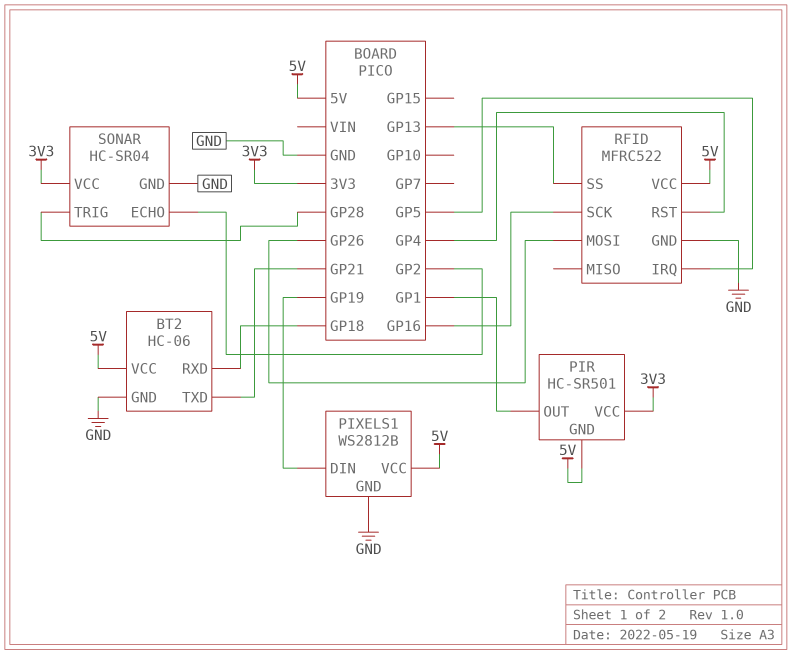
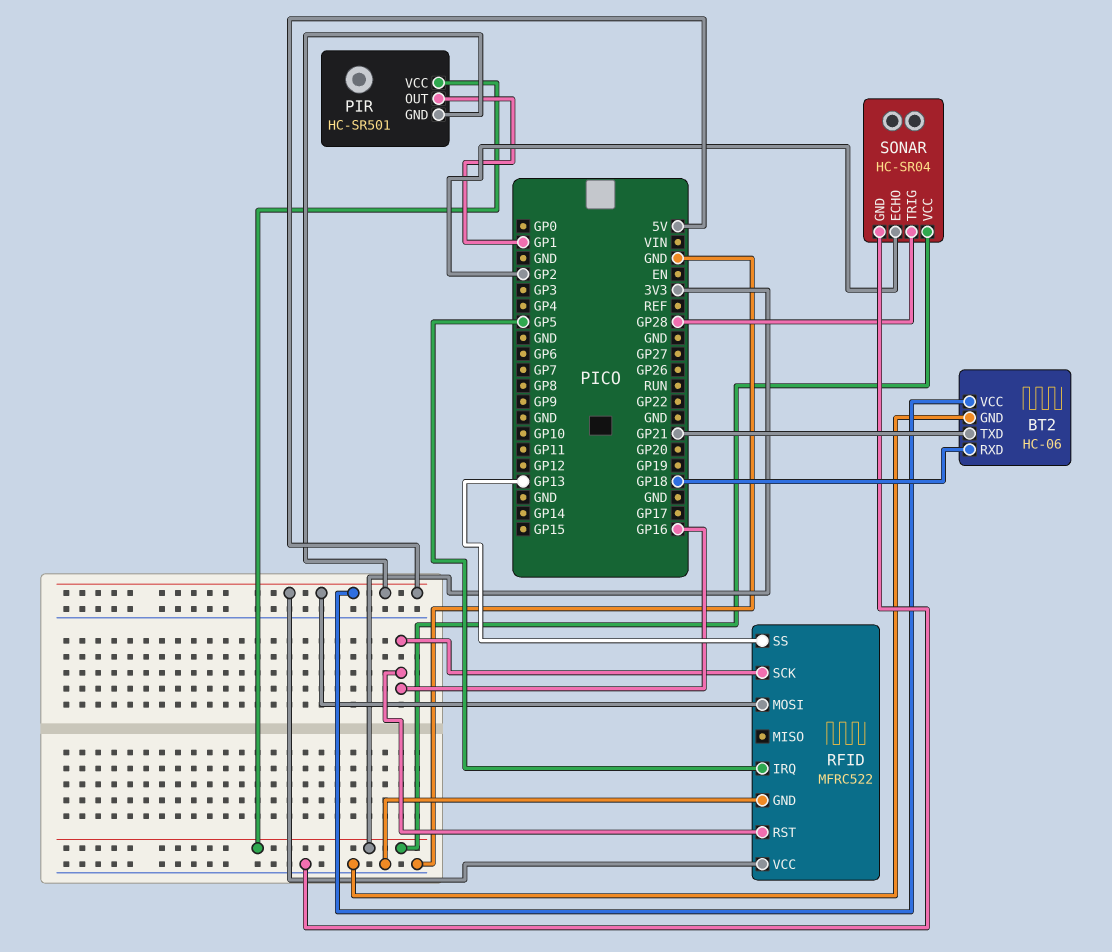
PIXELS1: WS2812B -> none
PIXELS1 pin DIN: GP19 -> none
PIXELS1 pin GND: GND -> none
PIXELS1 pin VCC: 5V -> none
RFID pin MOSI: GP26 -> 5V
RFID pin RST: GP4 -> GP16

